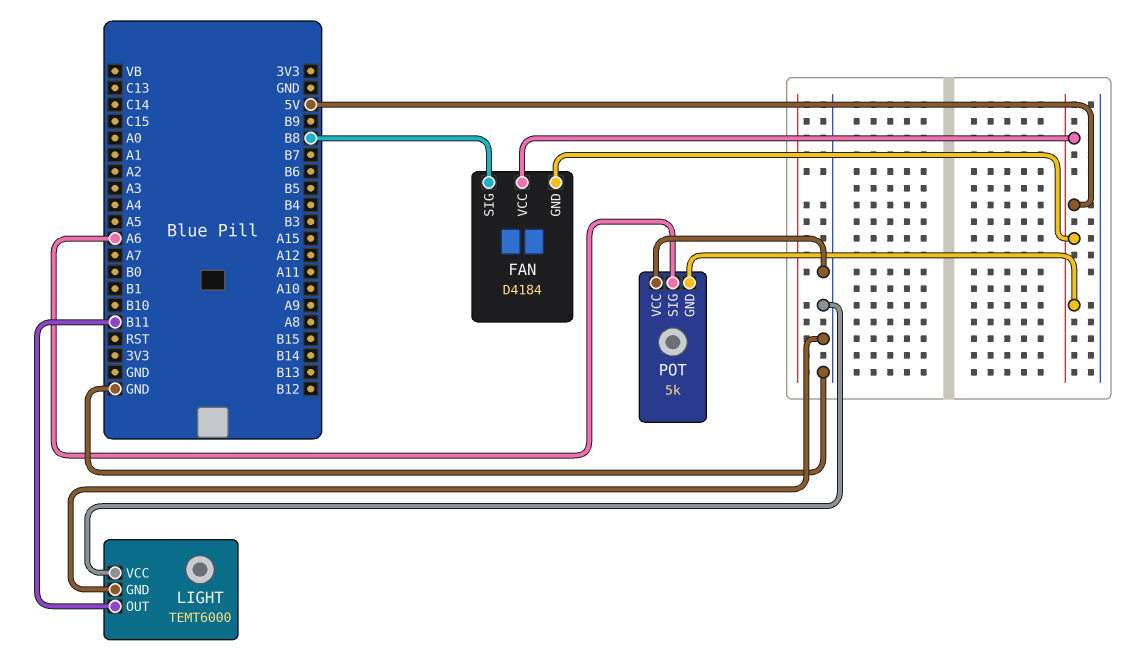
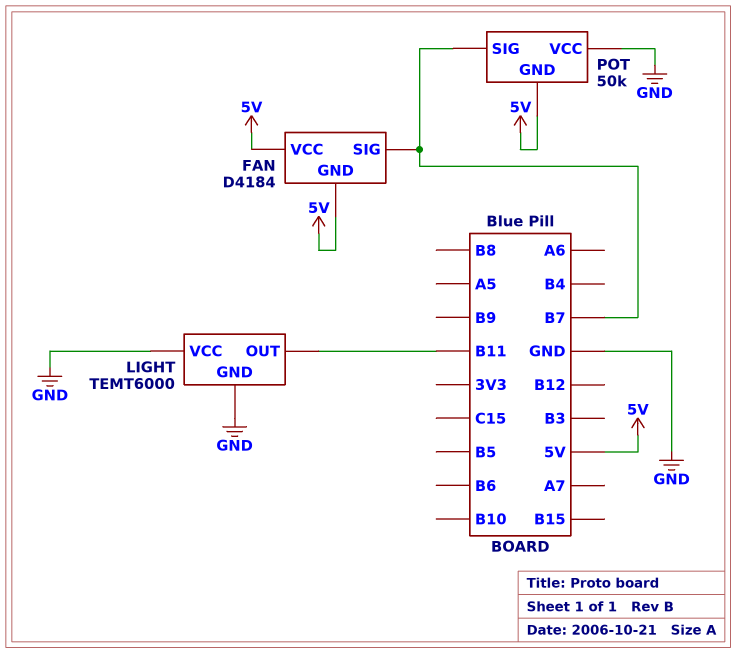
FAN pin SIG: B8 -> B7
POT: 5k -> 50k
POT pin SIG: A6 -> B7

